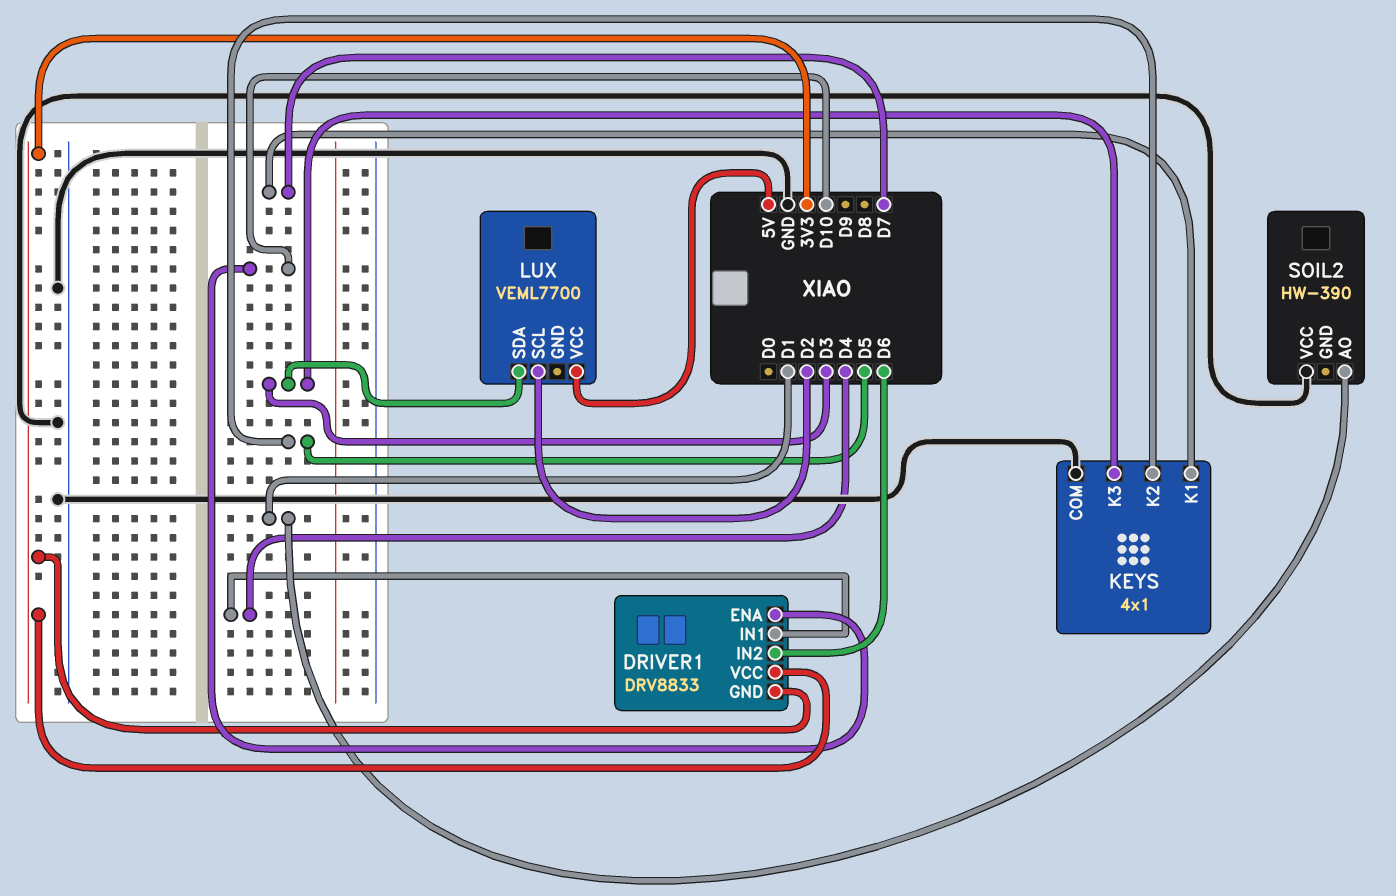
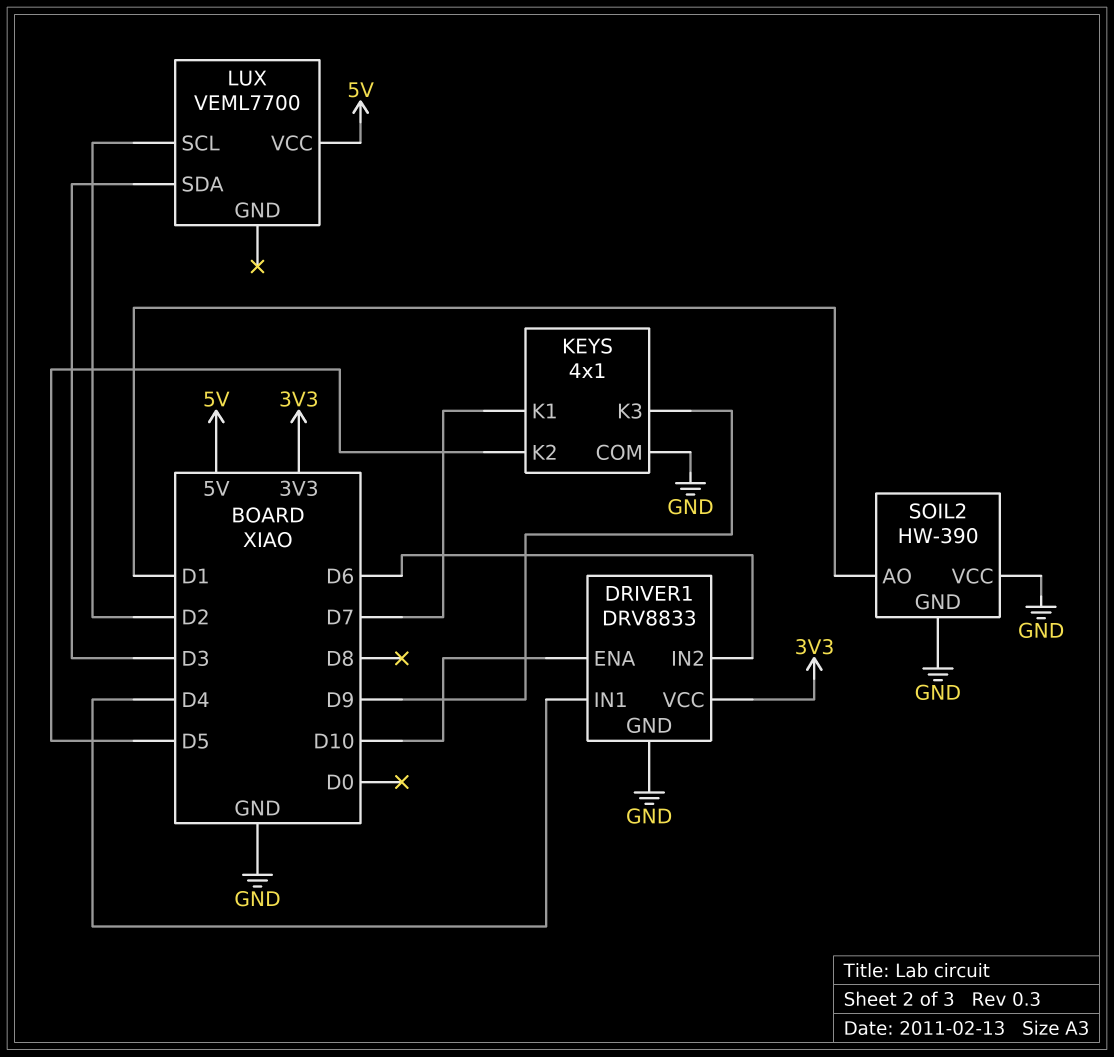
DRIVER1 pin GND: 3V3 -> GND
KEYS pin K3: D3 -> D9
SOIL2 pin GND: none -> GND

